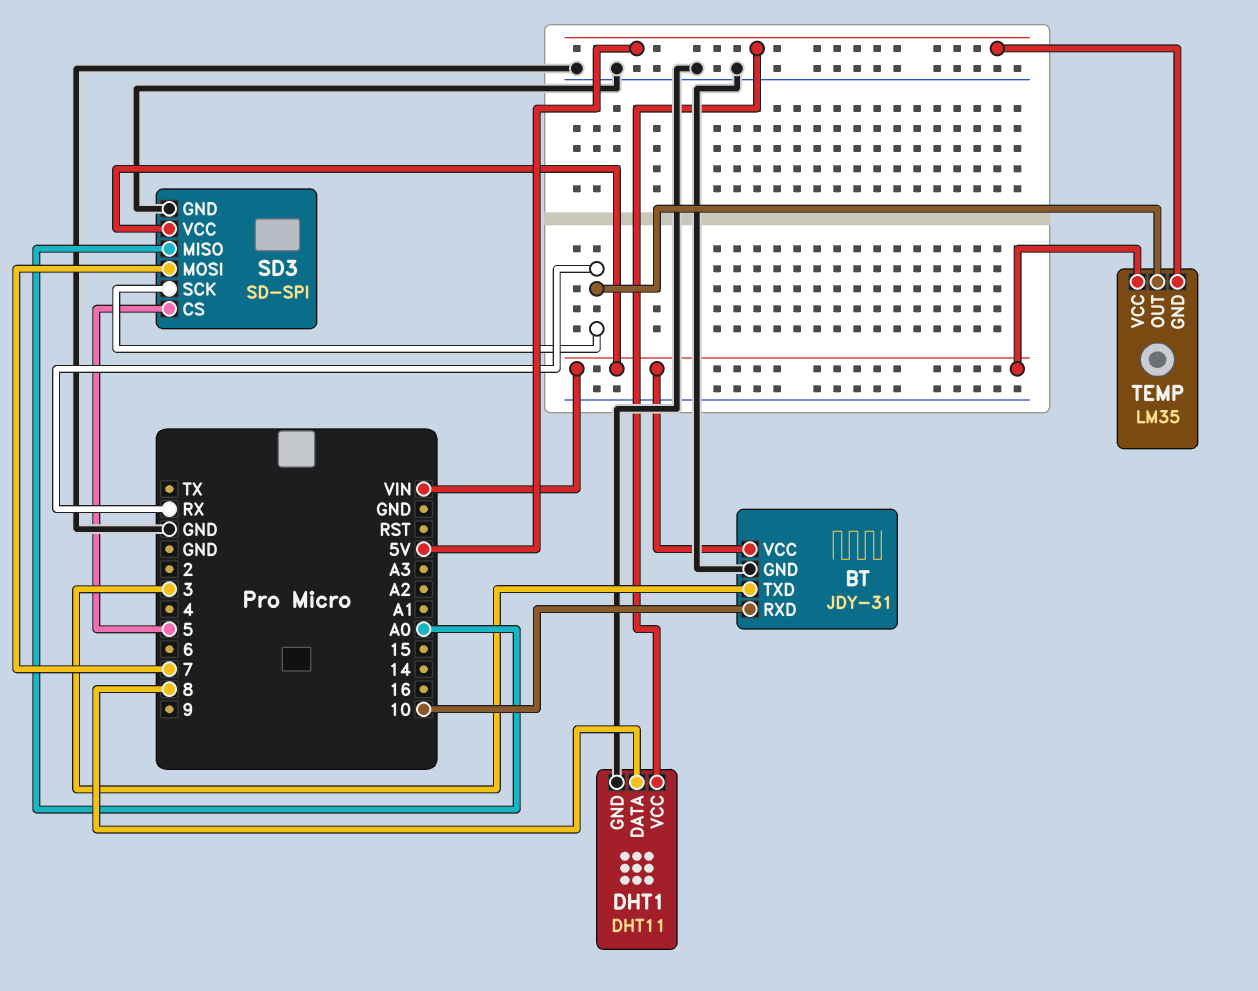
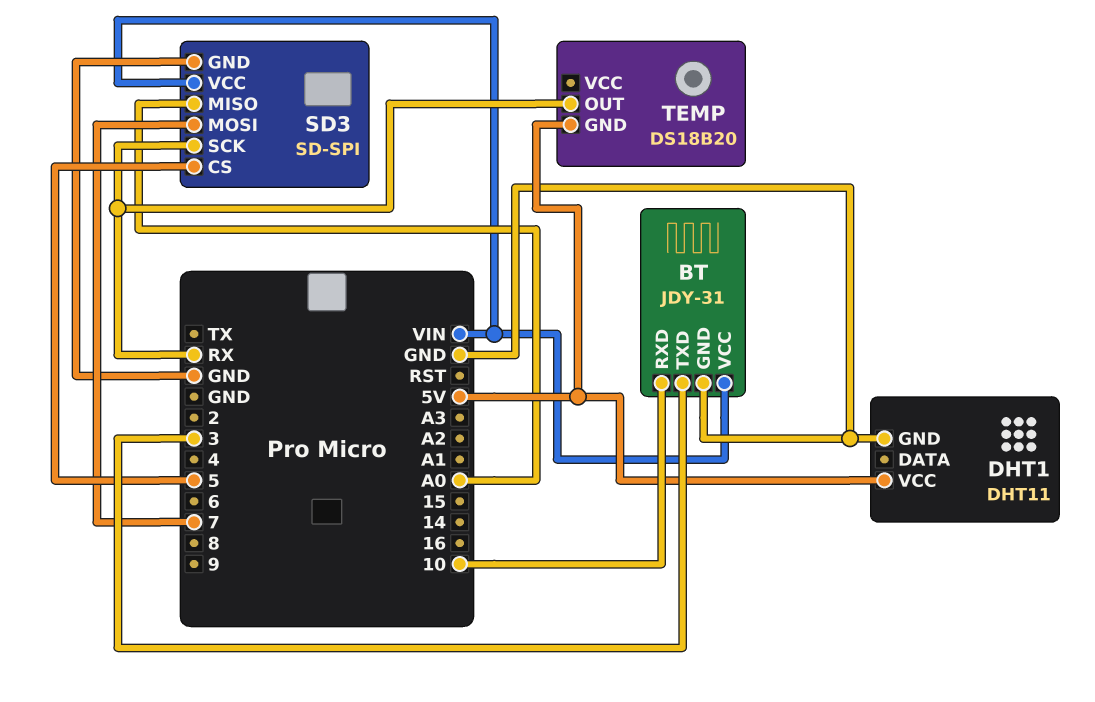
DHT1 pin DATA: 8 -> none
TEMP: LM35 -> DS18B20
TEMP pin VCC: VIN -> none

